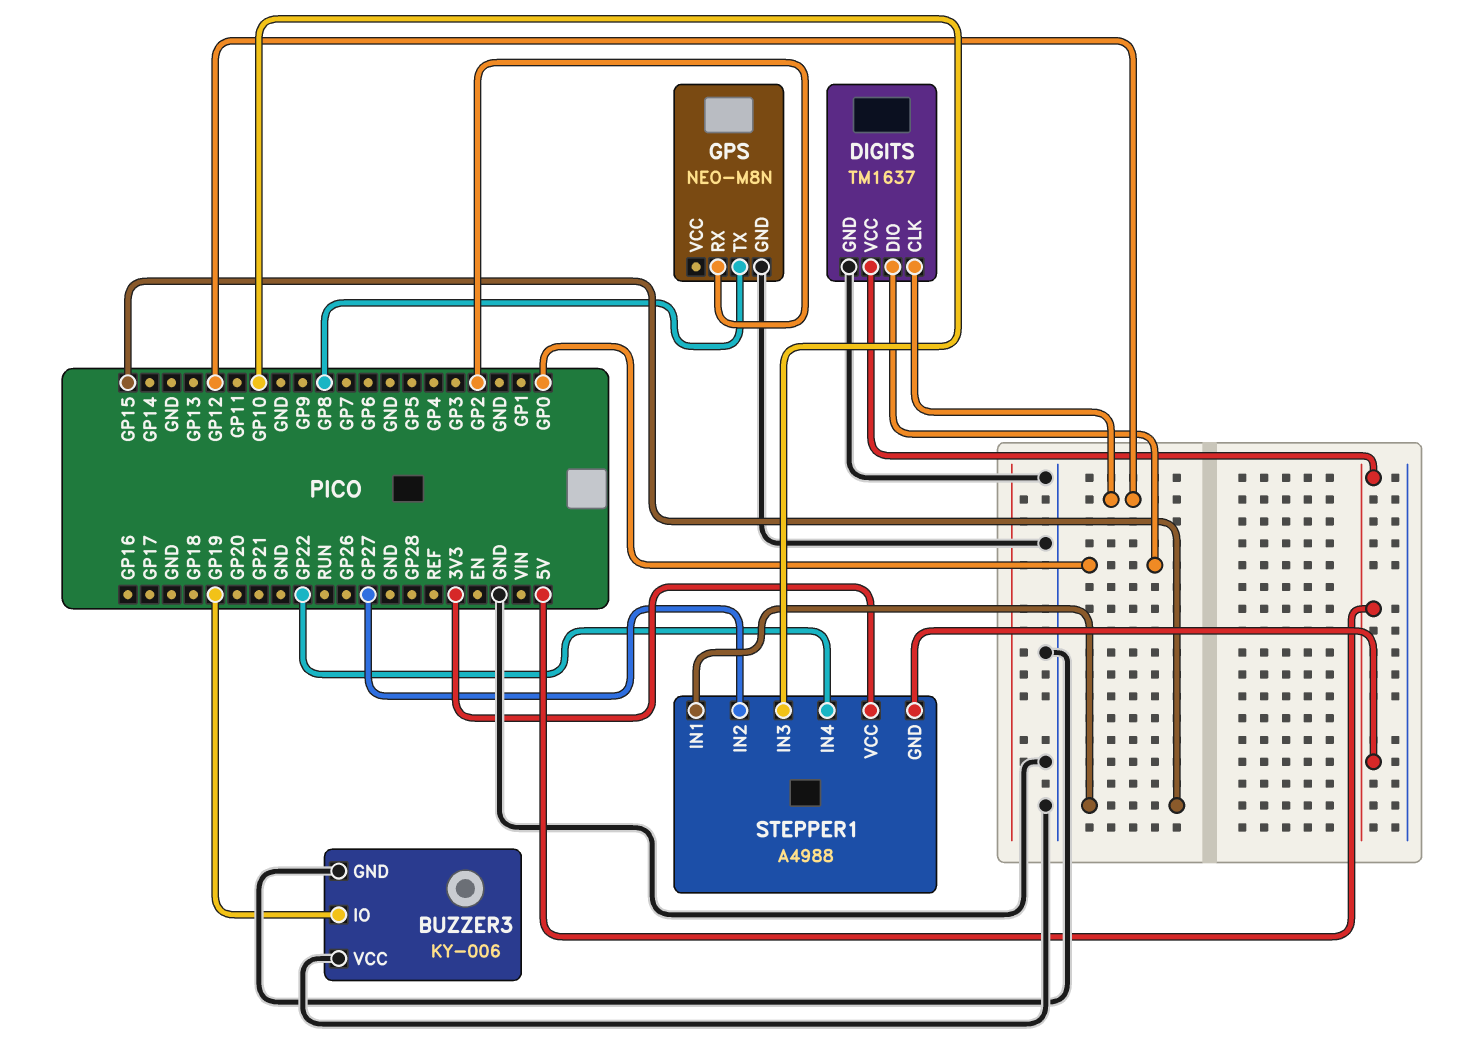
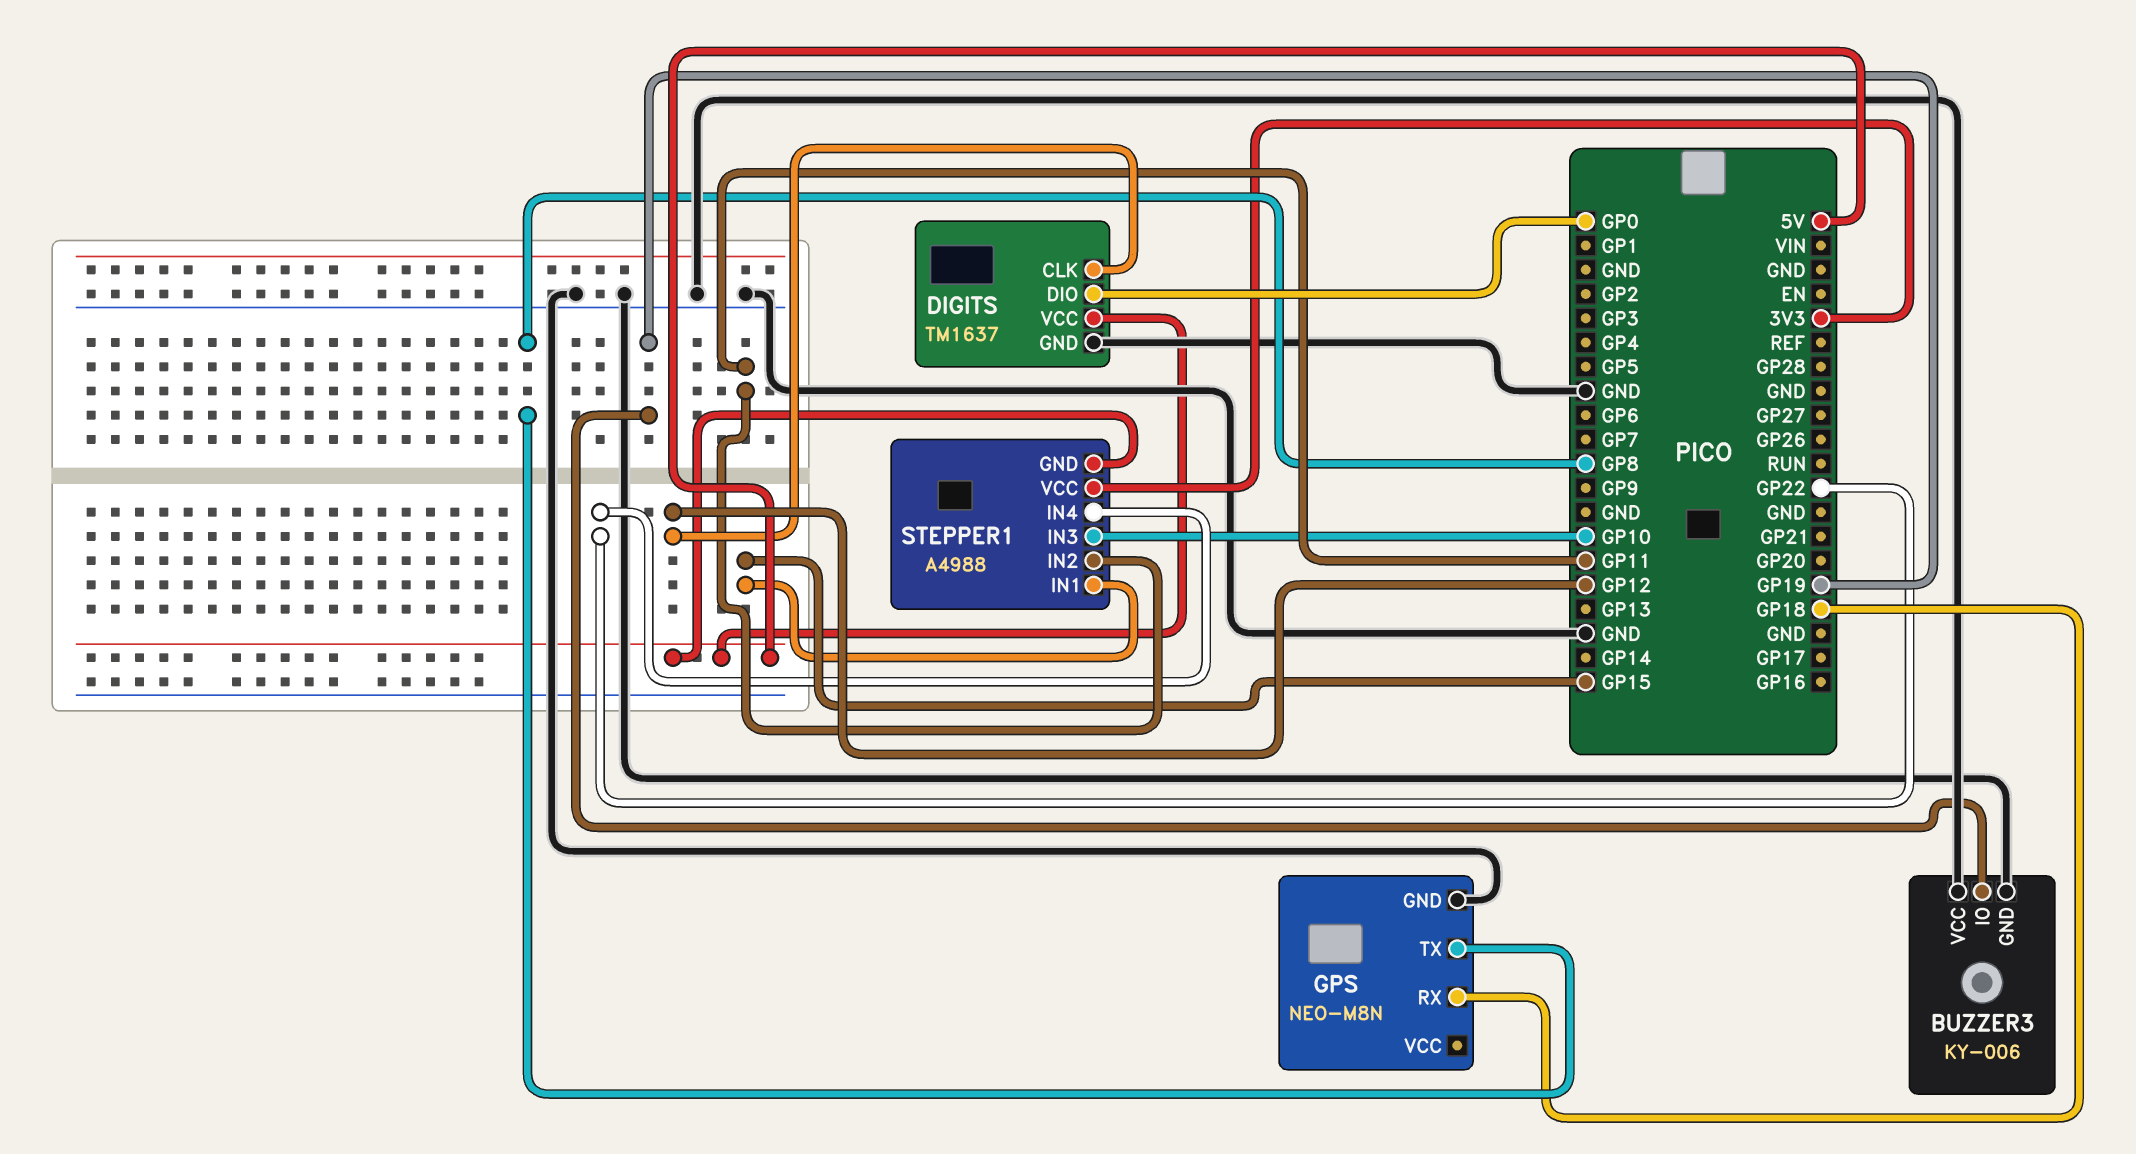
GPS pin RX: GP2 -> GP18
STEPPER1 pin IN2: GP27 -> GP11

